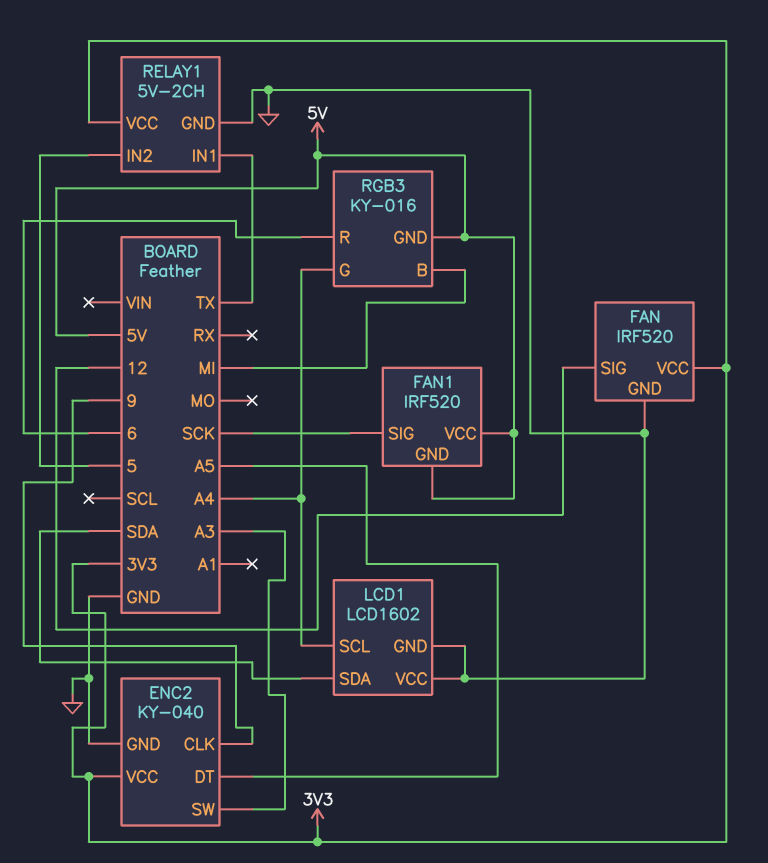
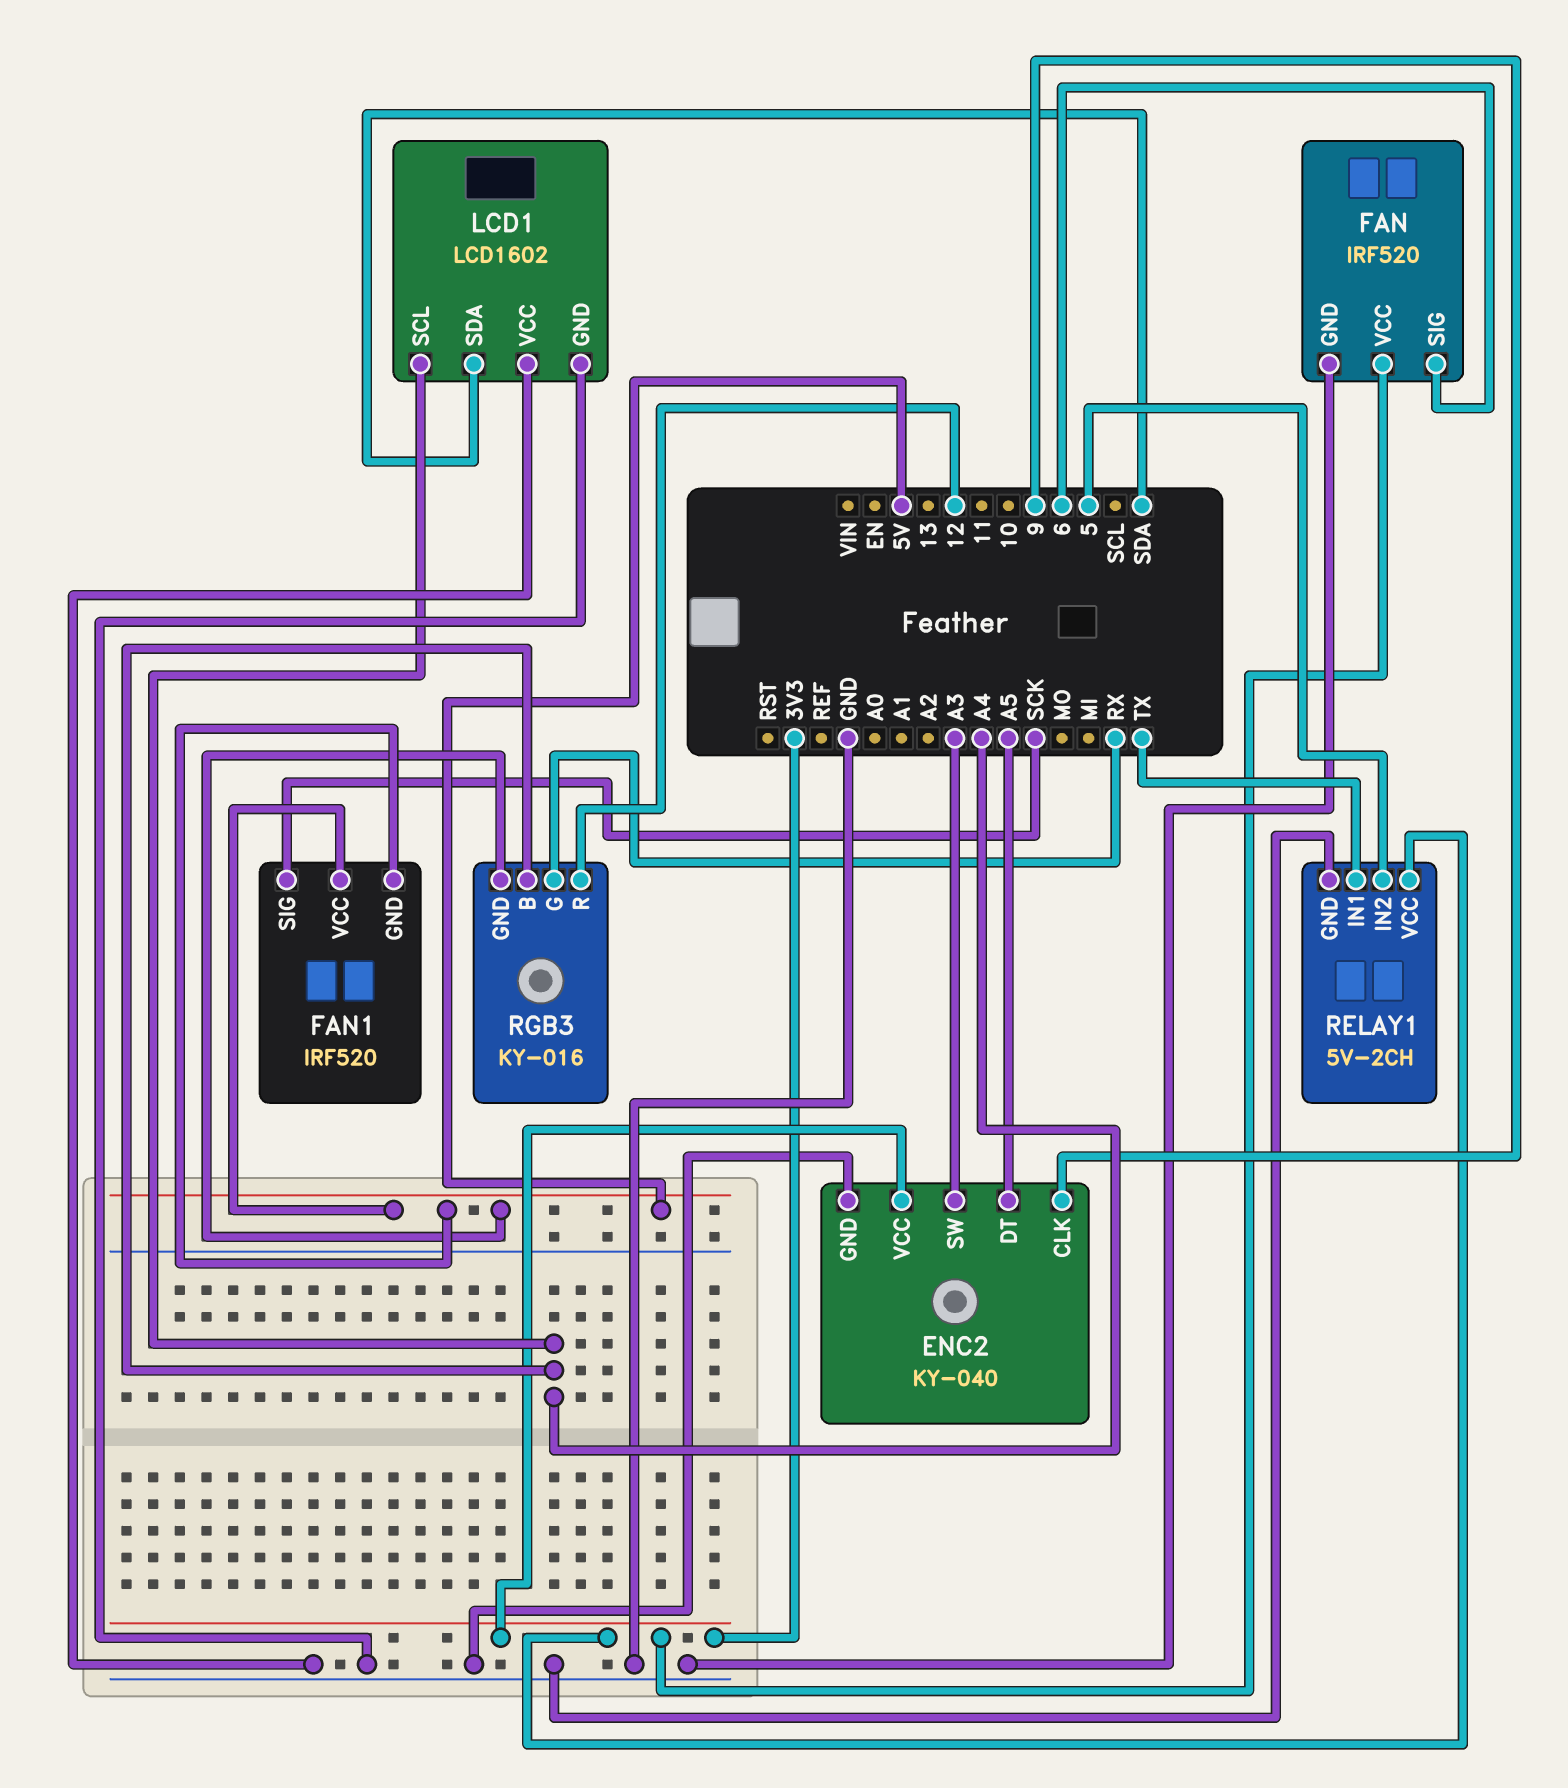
FAN pin SIG: 12 -> 6
RGB3 pin B: MI -> A4
RGB3 pin G: A4 -> RX
RGB3 pin R: 6 -> 12

